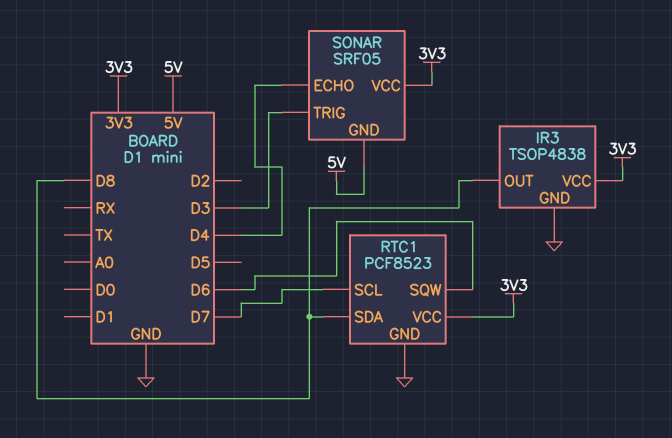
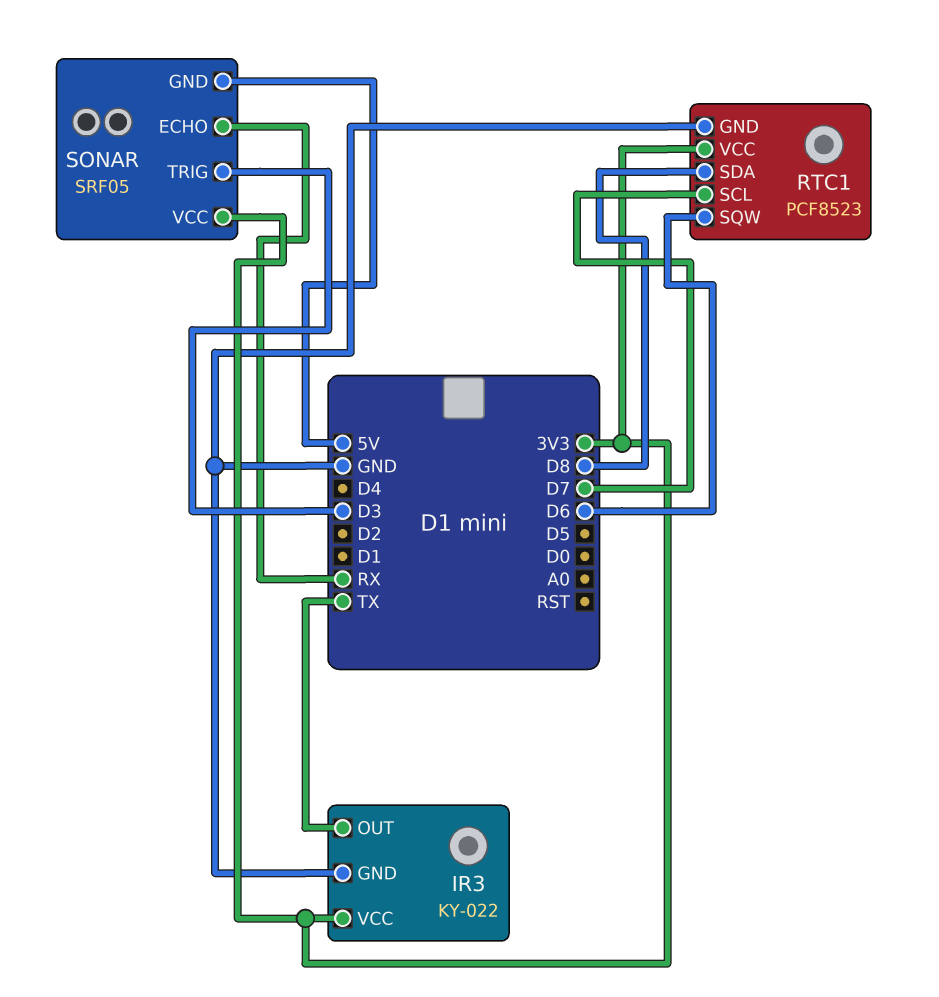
IR3: TSOP4838 -> KY-022
IR3 pin OUT: D8 -> TX
SONAR pin ECHO: D4 -> RX

